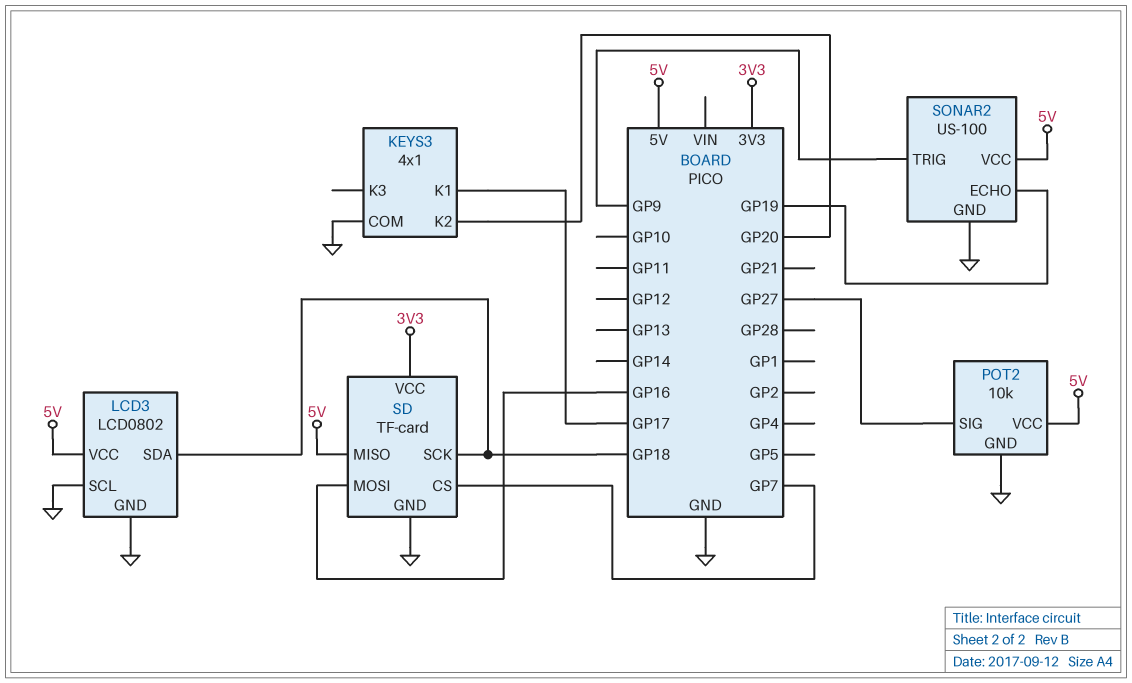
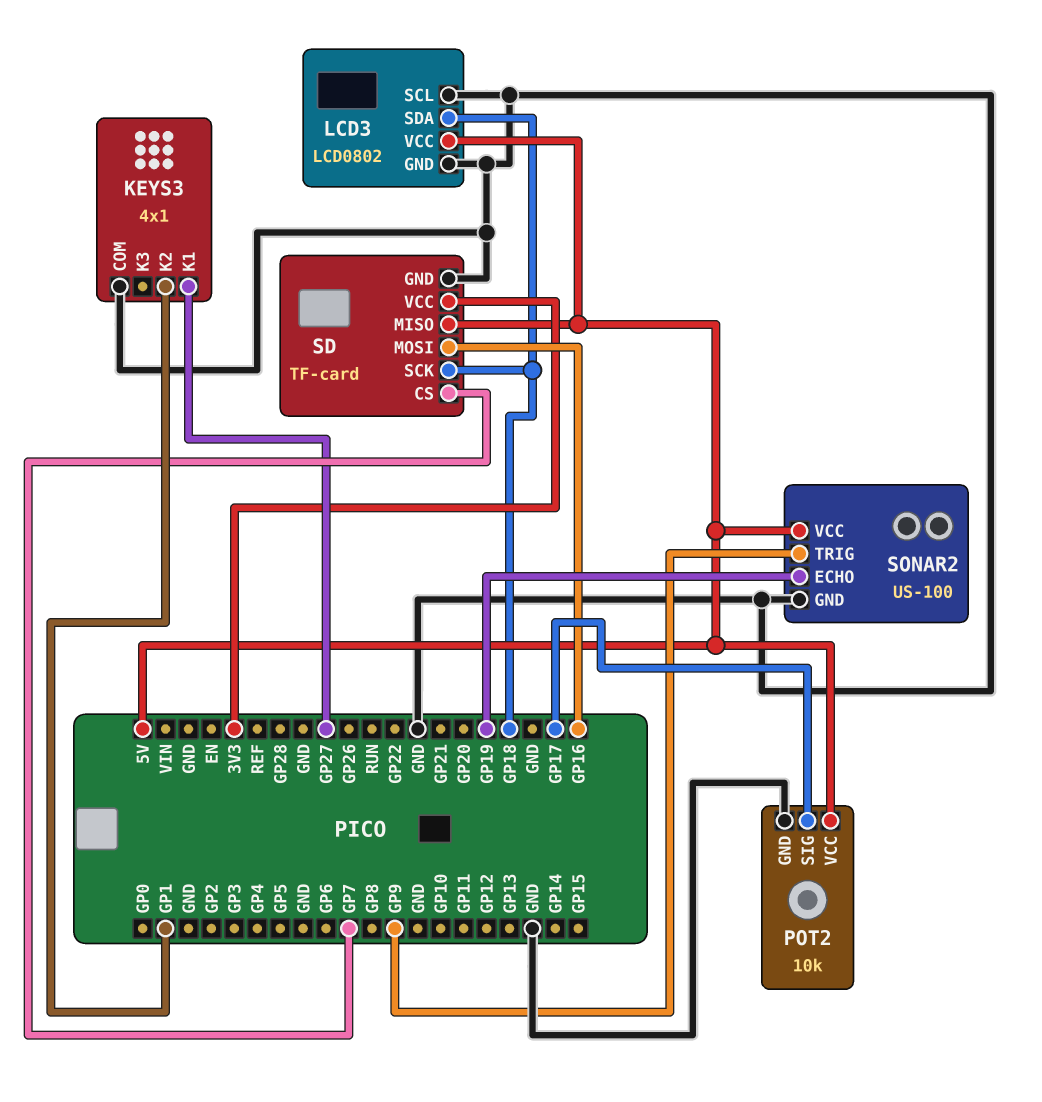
KEYS3 pin K1: GP17 -> GP27
KEYS3 pin K2: GP20 -> GP1
POT2 pin SIG: GP27 -> GP17

